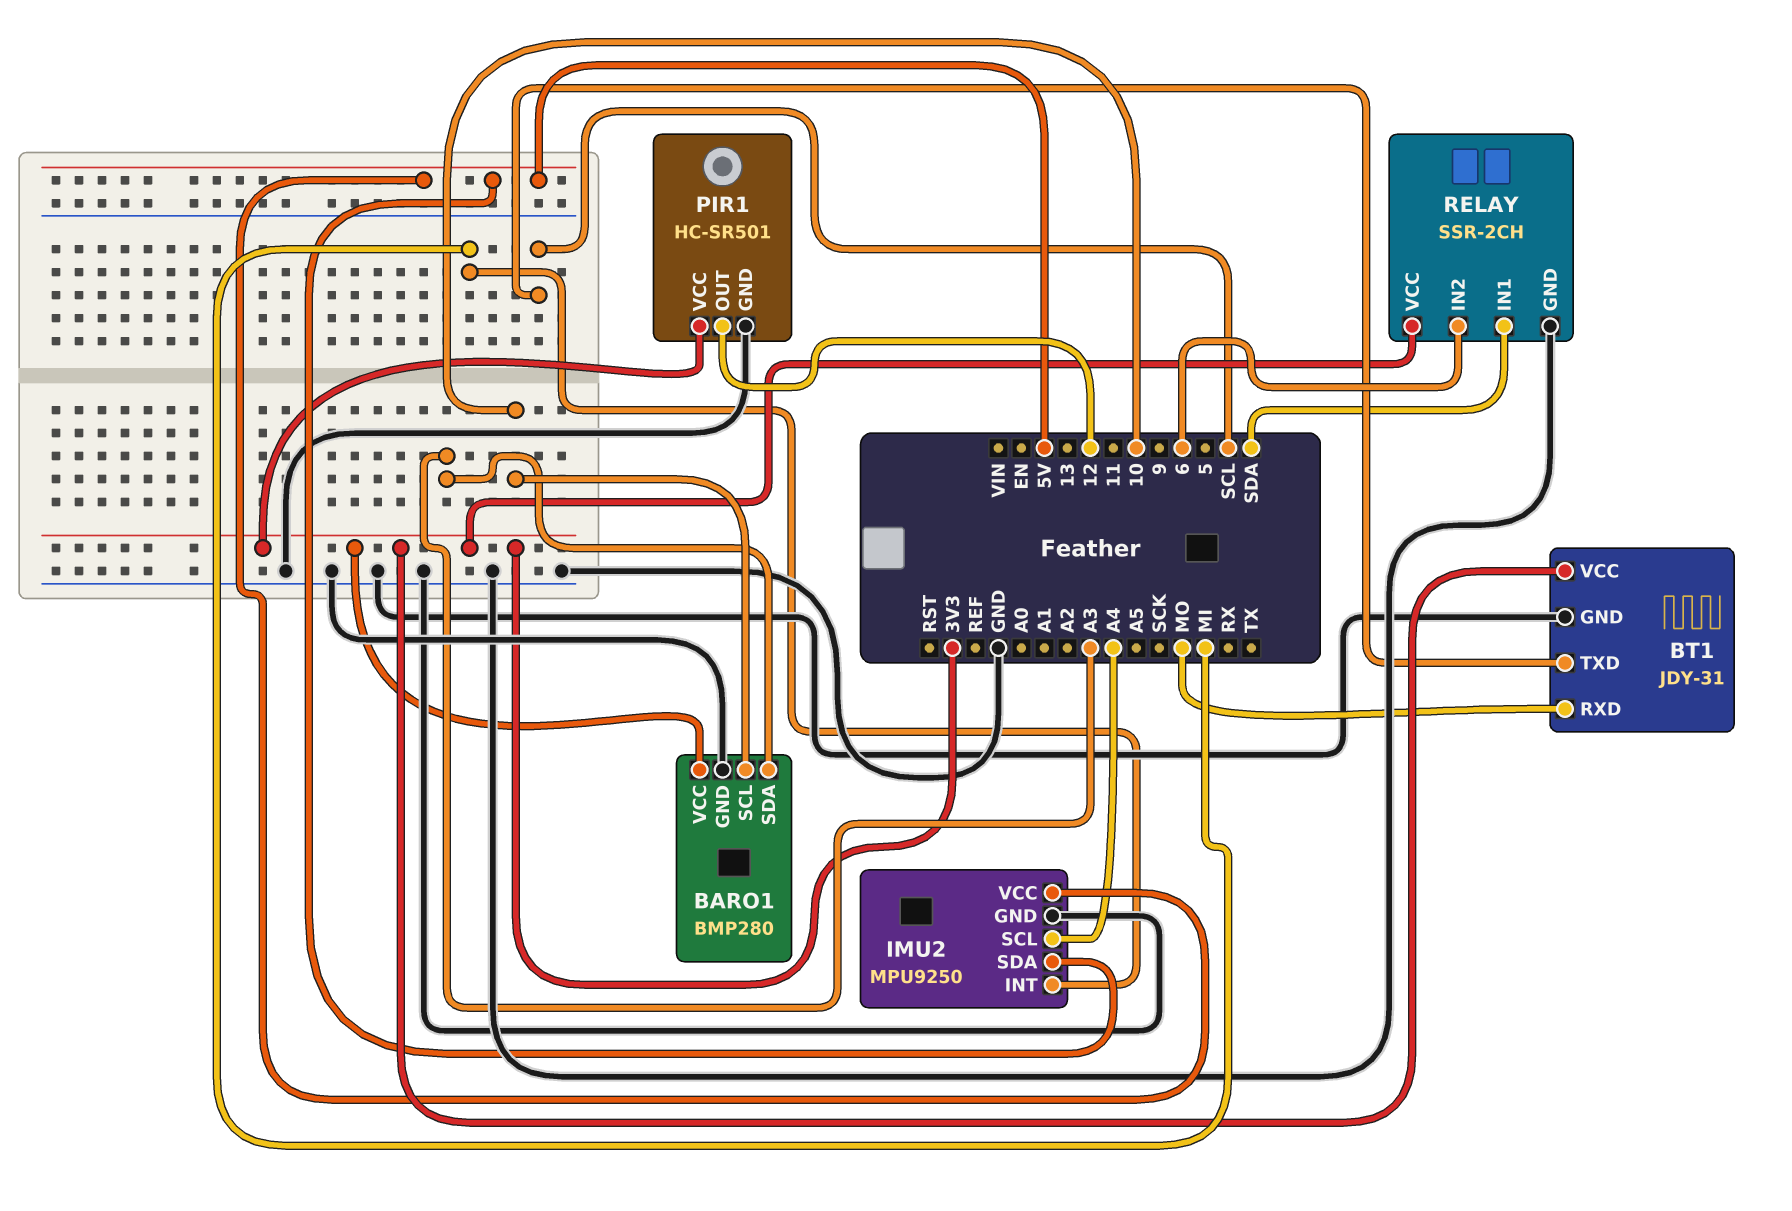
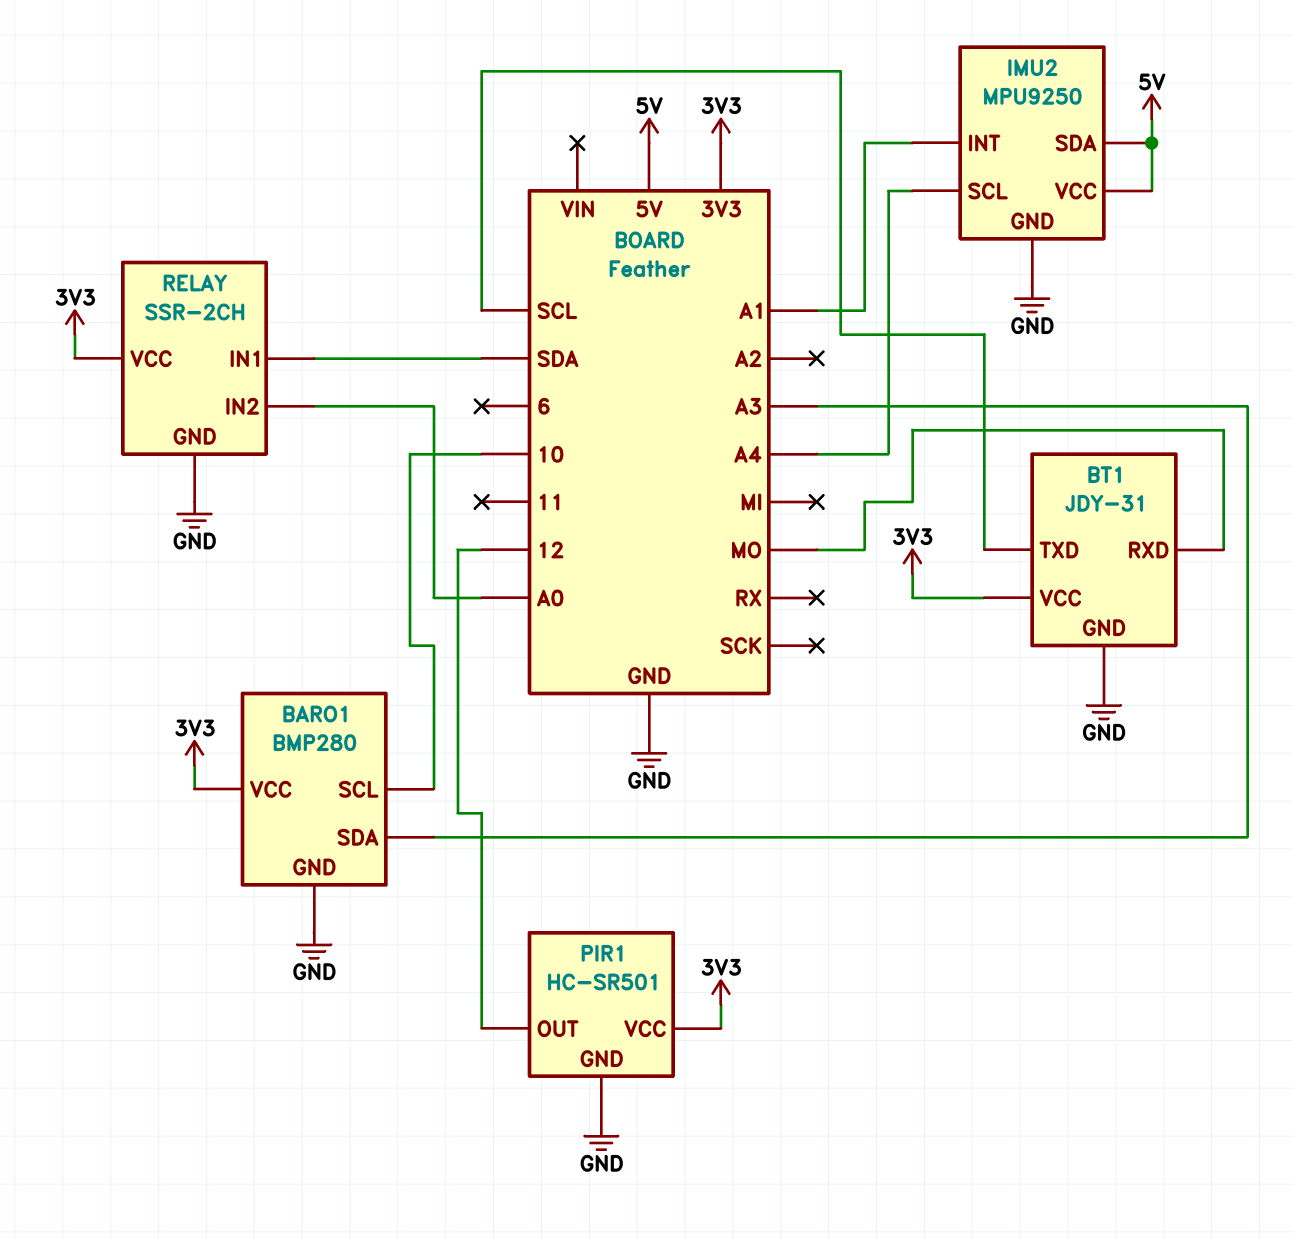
IMU2 pin INT: MI -> A1
RELAY pin IN2: 6 -> A0

